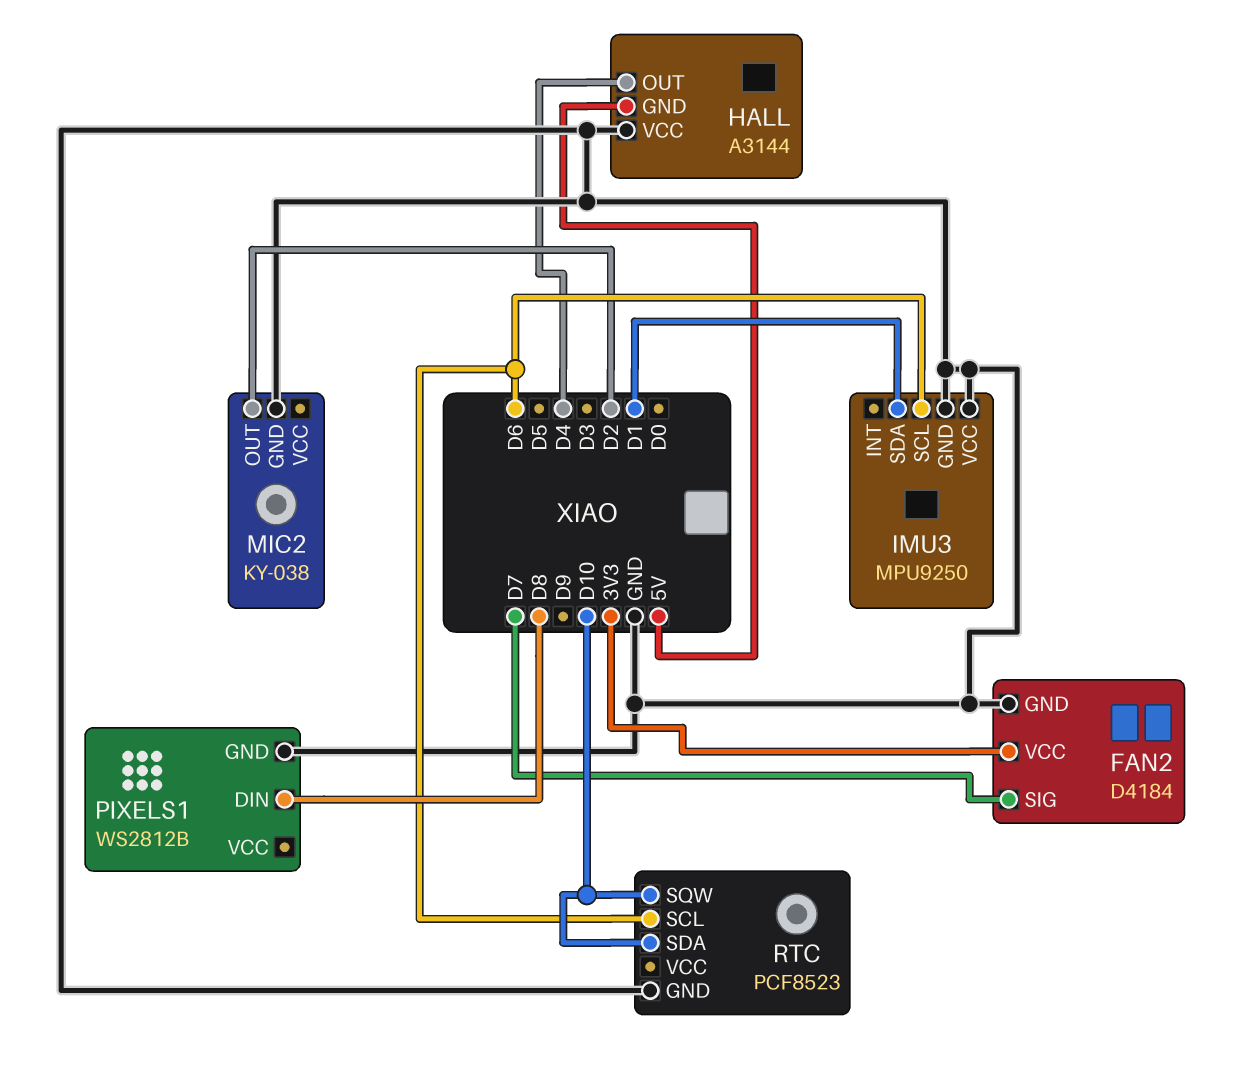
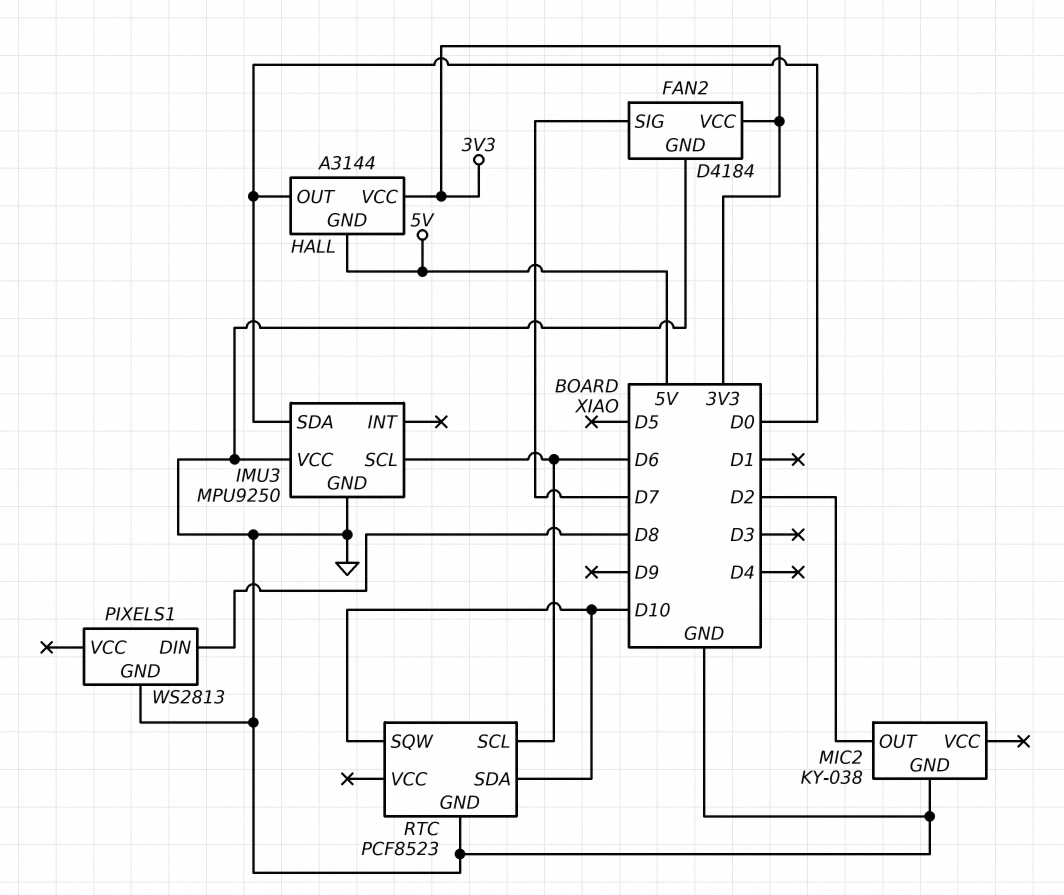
HALL pin OUT: D4 -> D0
HALL pin VCC: GND -> 3V3
IMU3 pin SDA: D1 -> D0
PIXELS1: WS2812B -> WS2813

